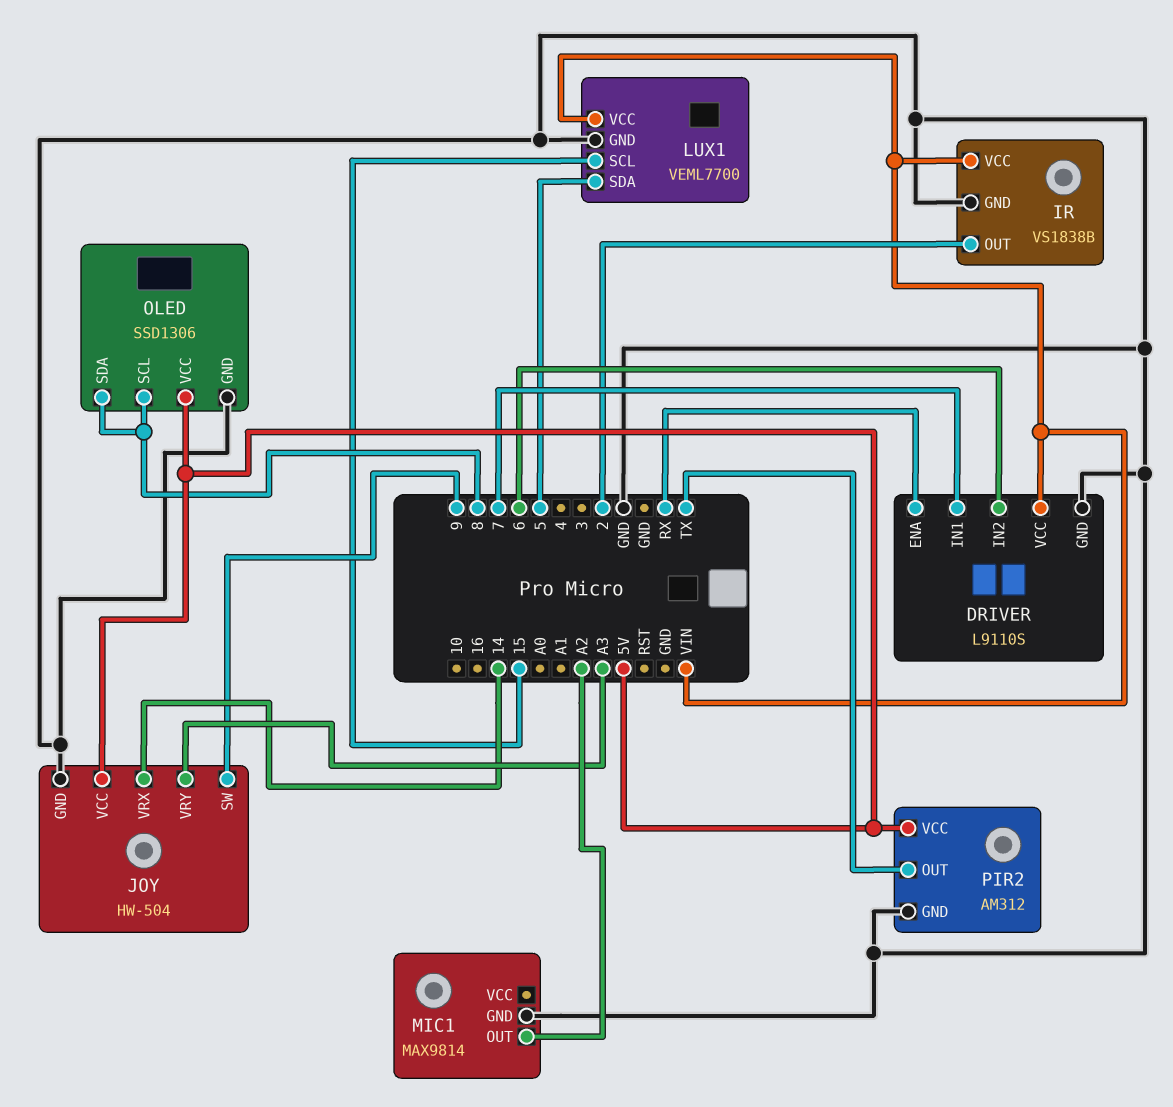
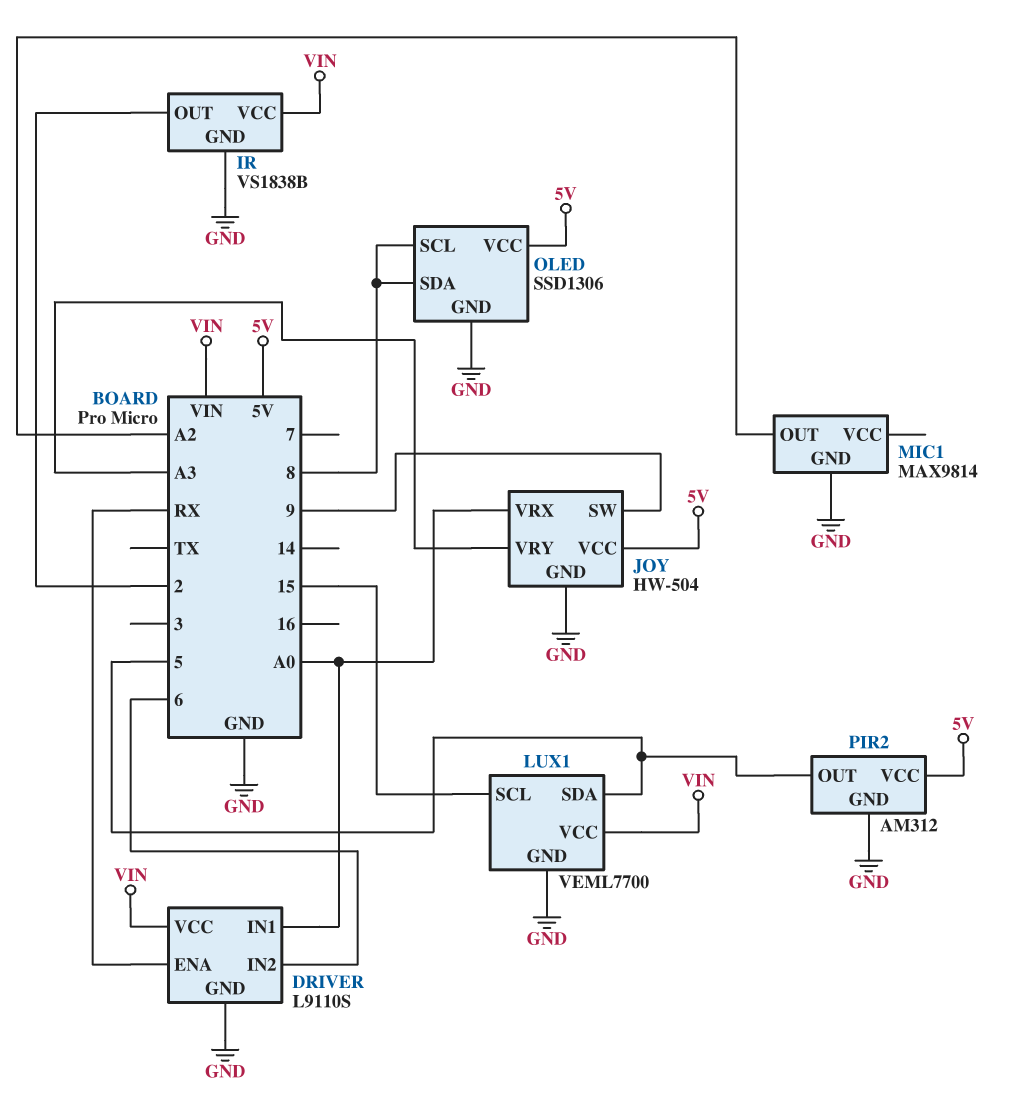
DRIVER pin IN1: 7 -> A0
JOY pin VRX: 14 -> A0
PIR2 pin OUT: TX -> 5

